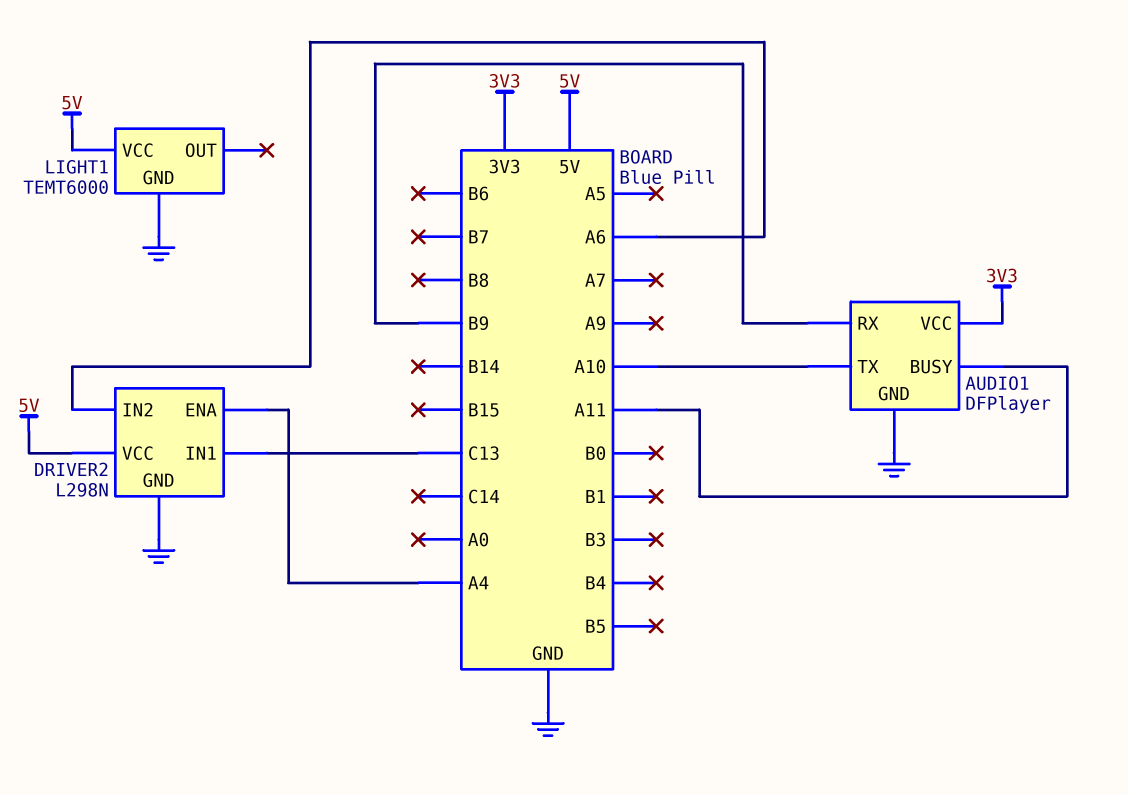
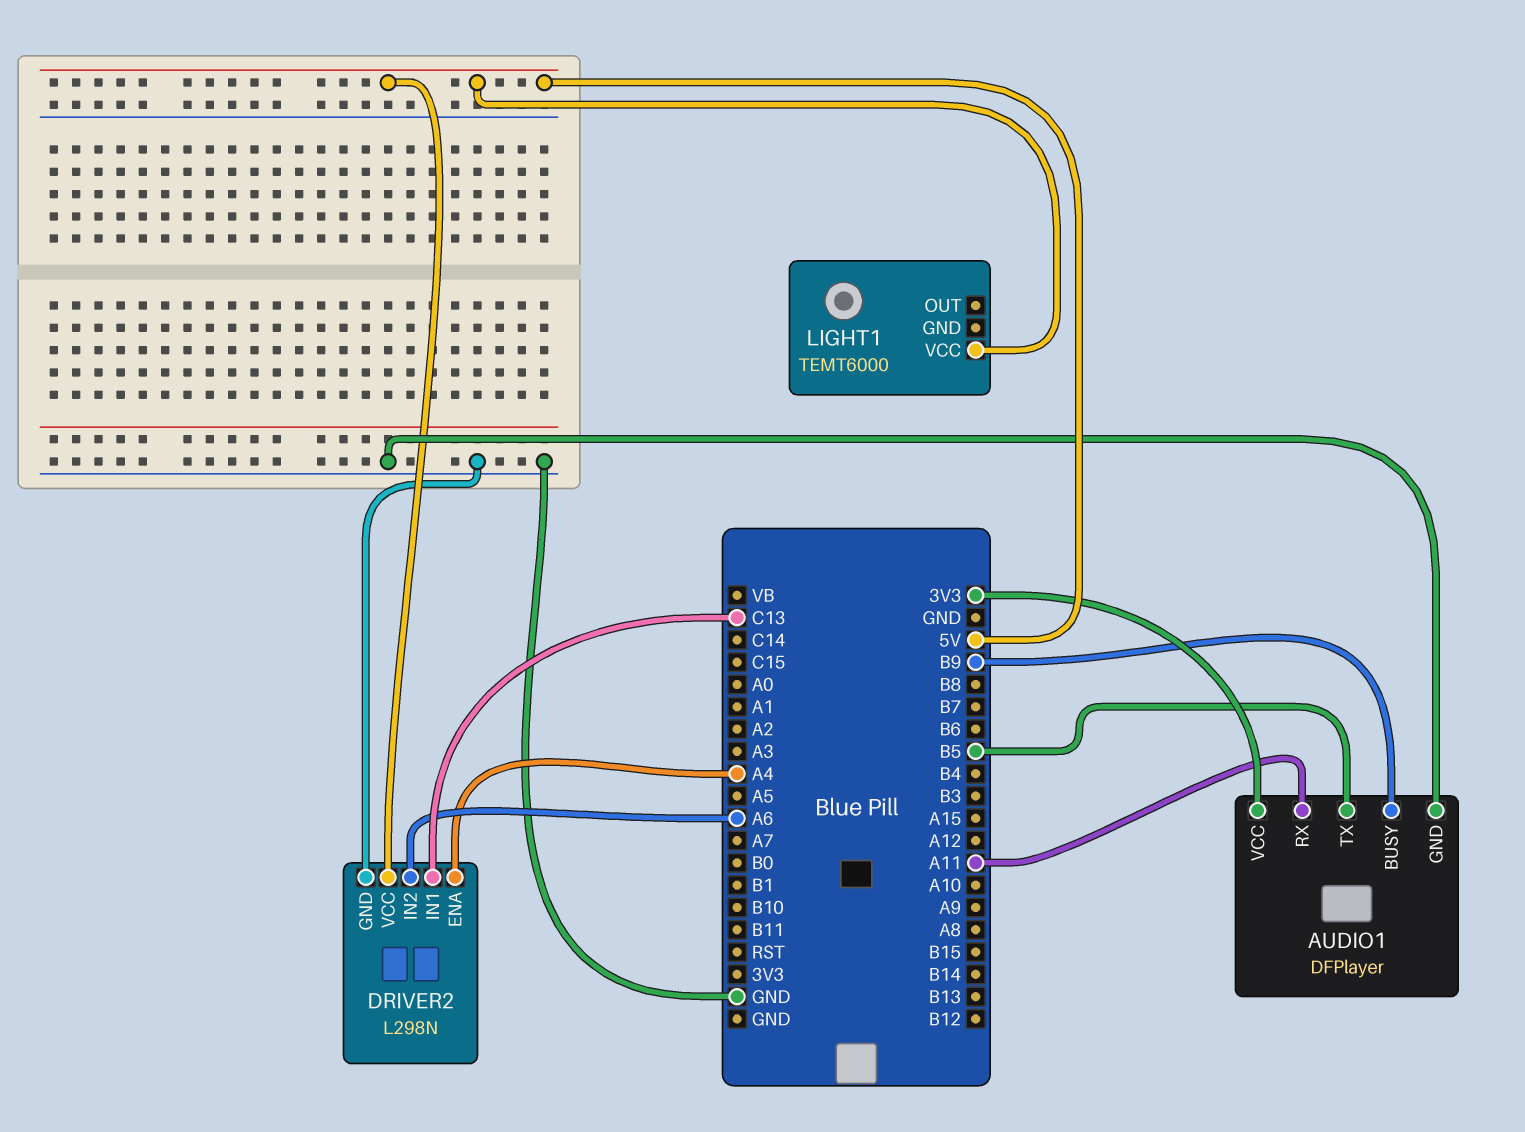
AUDIO1 pin BUSY: A11 -> B9
AUDIO1 pin RX: B9 -> A11
AUDIO1 pin TX: A10 -> B5
LIGHT1 pin GND: GND -> none

